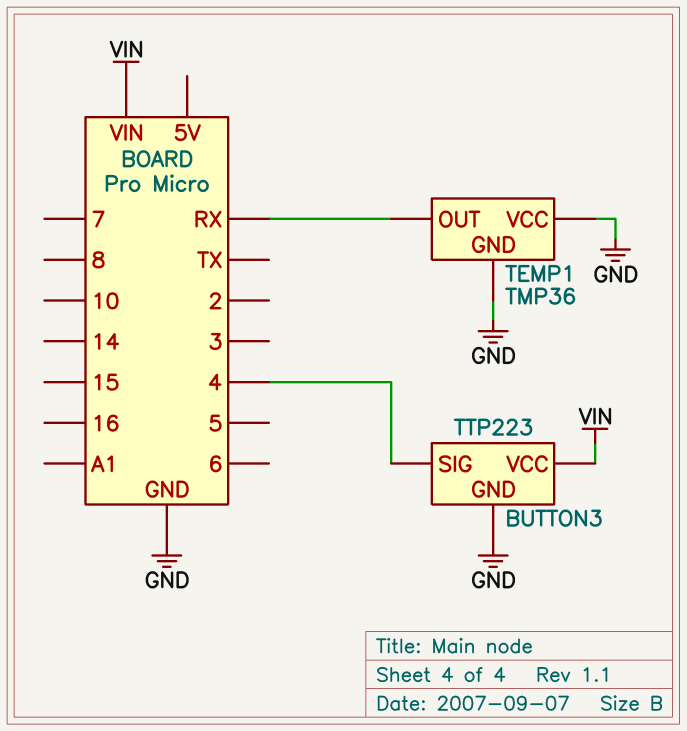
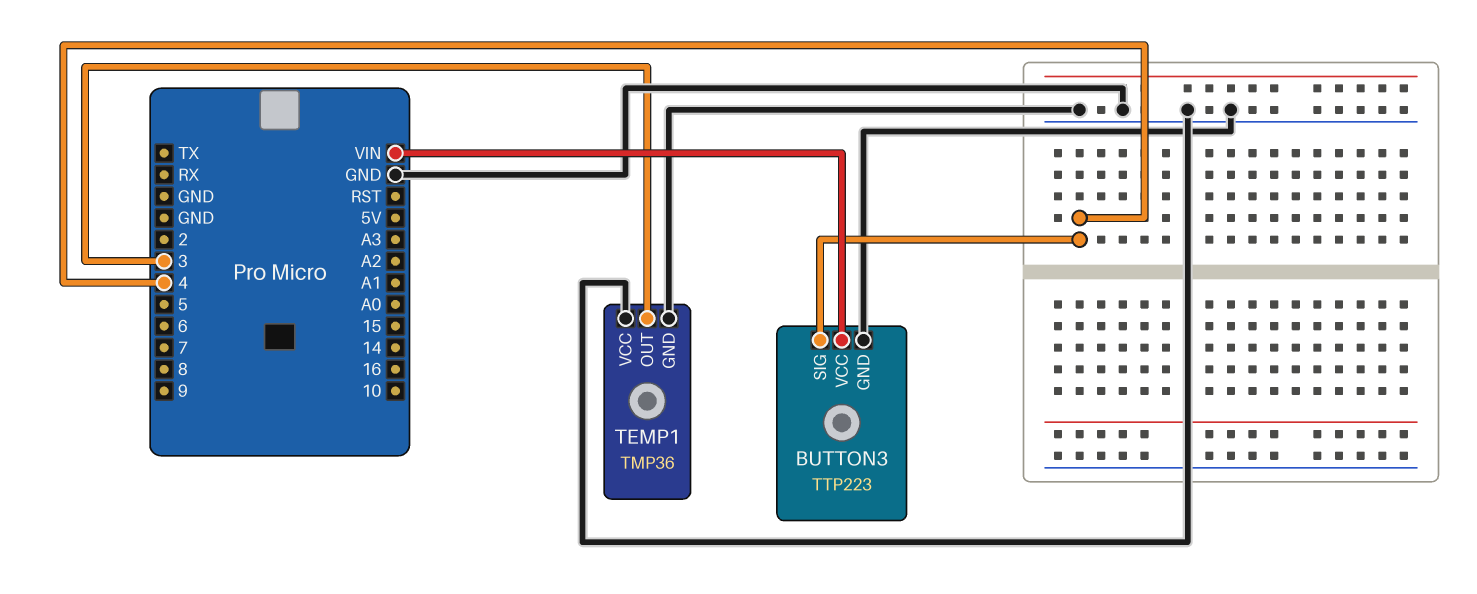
TEMP1 pin OUT: RX -> 3

